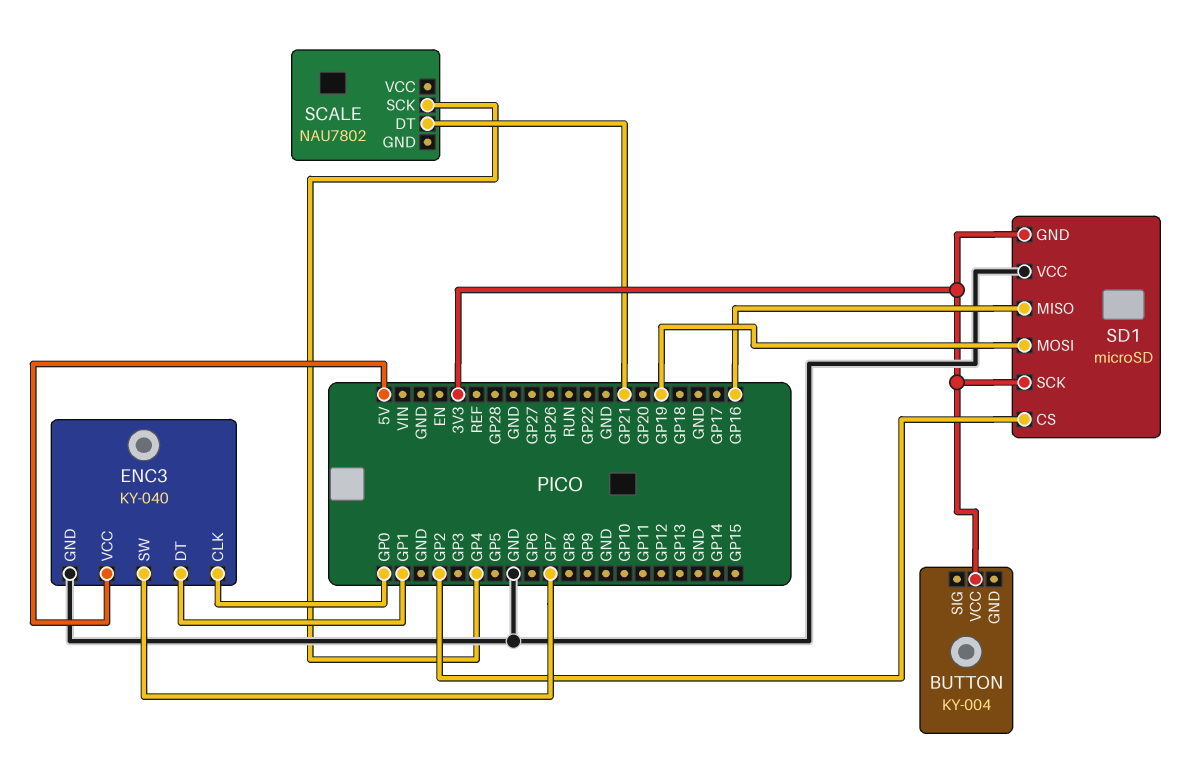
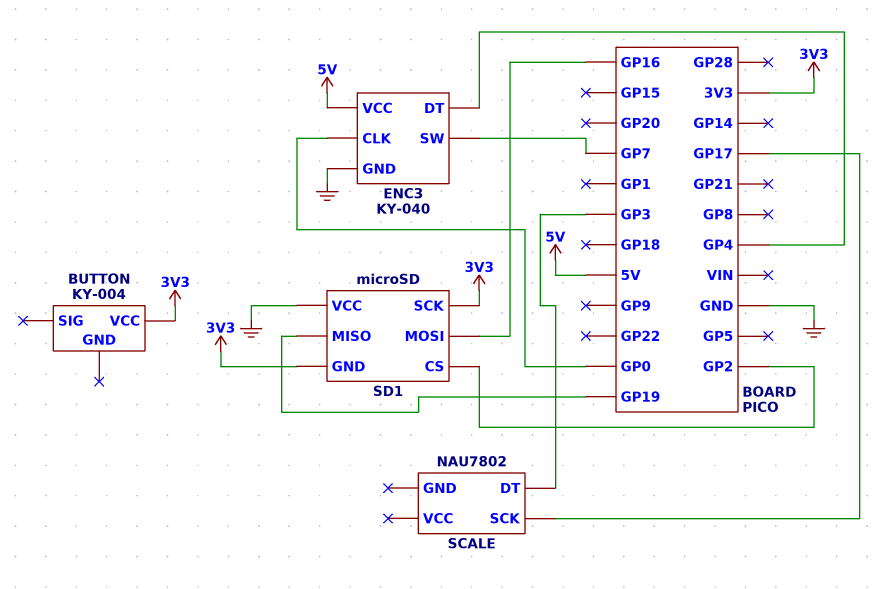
ENC3 pin DT: GP1 -> GP4
SCALE pin DT: GP21 -> GP3
SCALE pin SCK: GP4 -> GP17
SD1 pin MISO: GP16 -> GP19
SD1 pin MOSI: GP19 -> GP16

